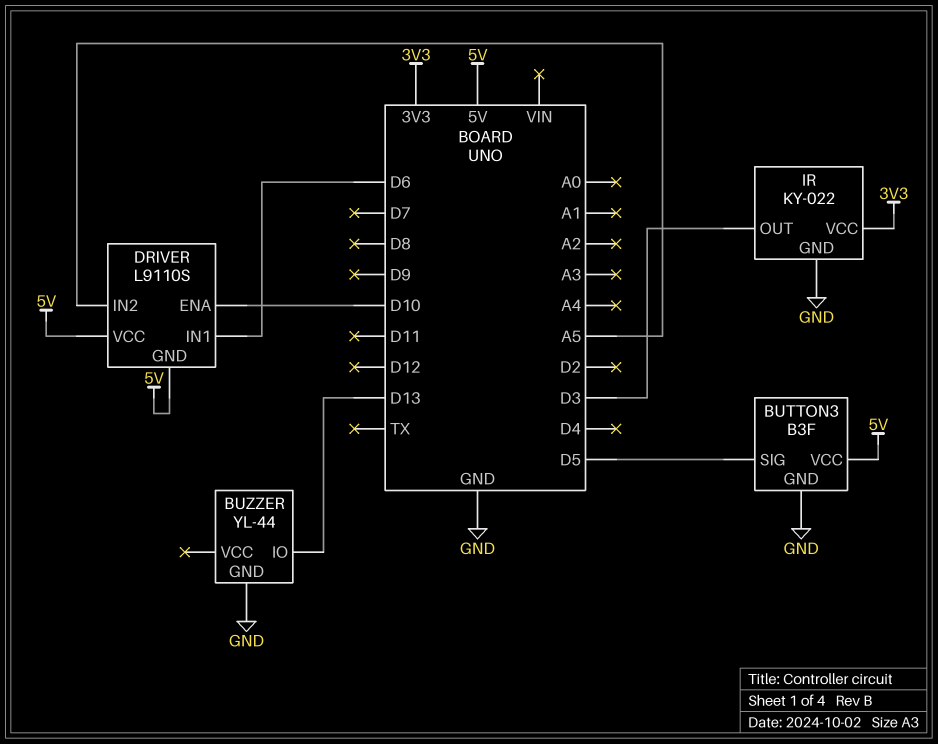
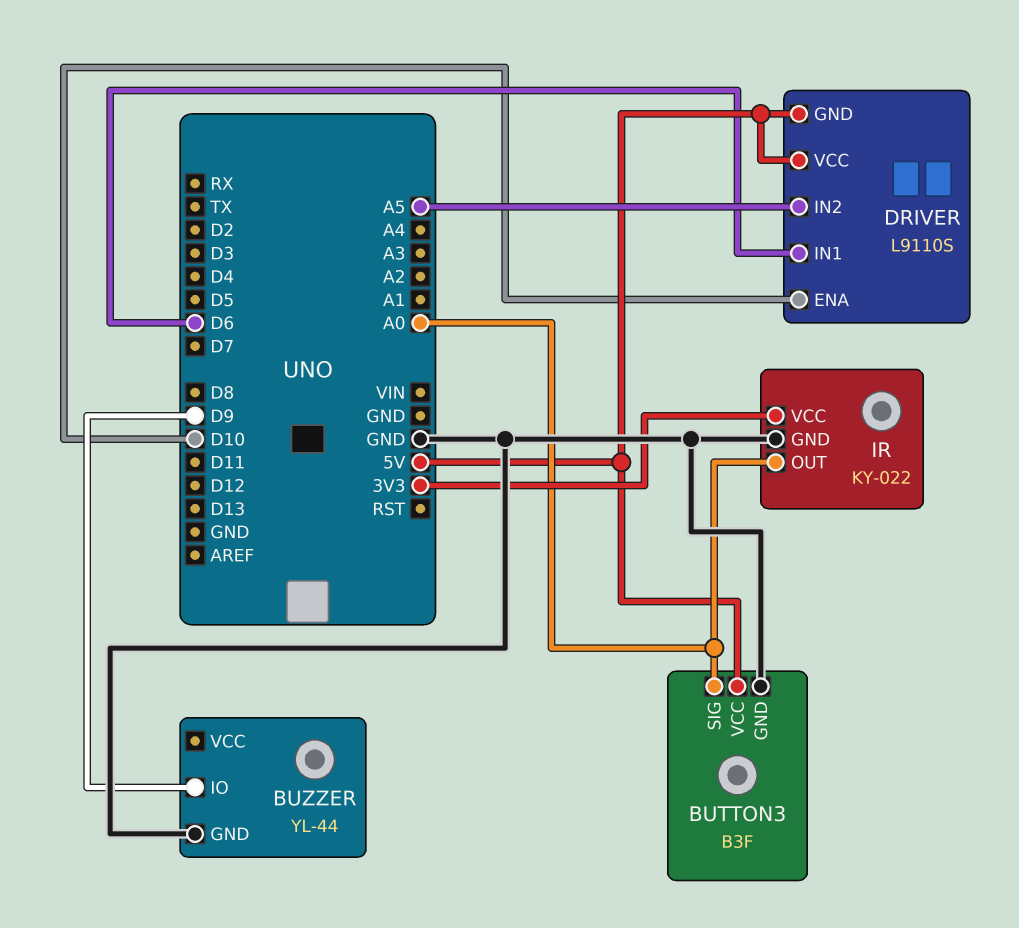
BUTTON3 pin SIG: D5 -> A0
BUZZER pin IO: D13 -> D9
IR pin OUT: D3 -> A0

